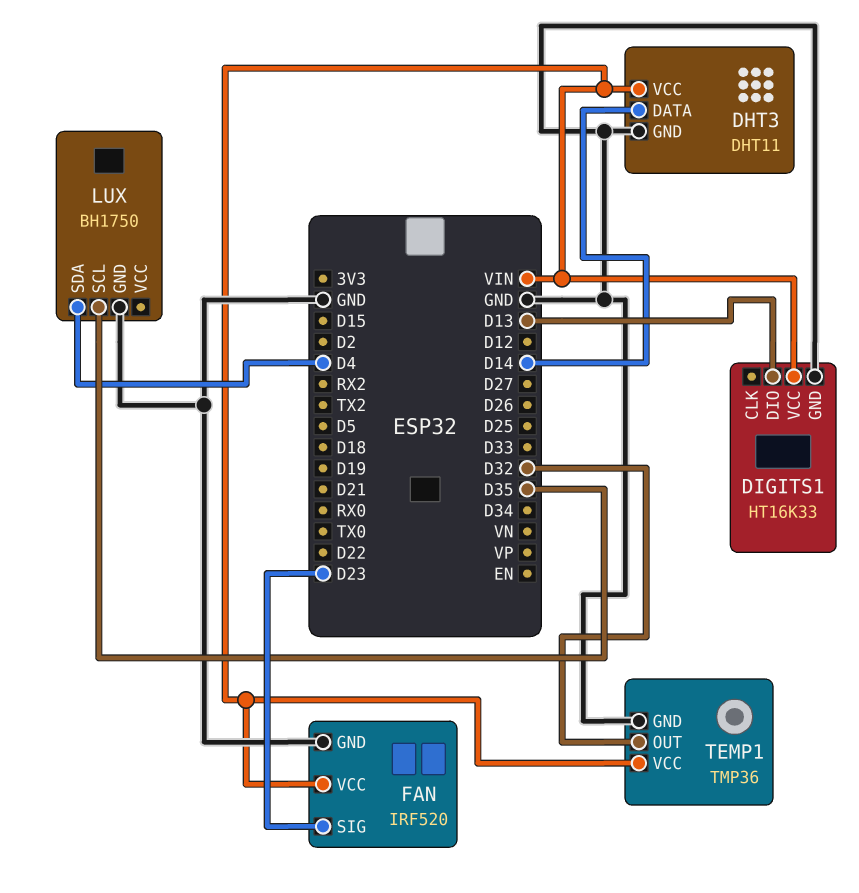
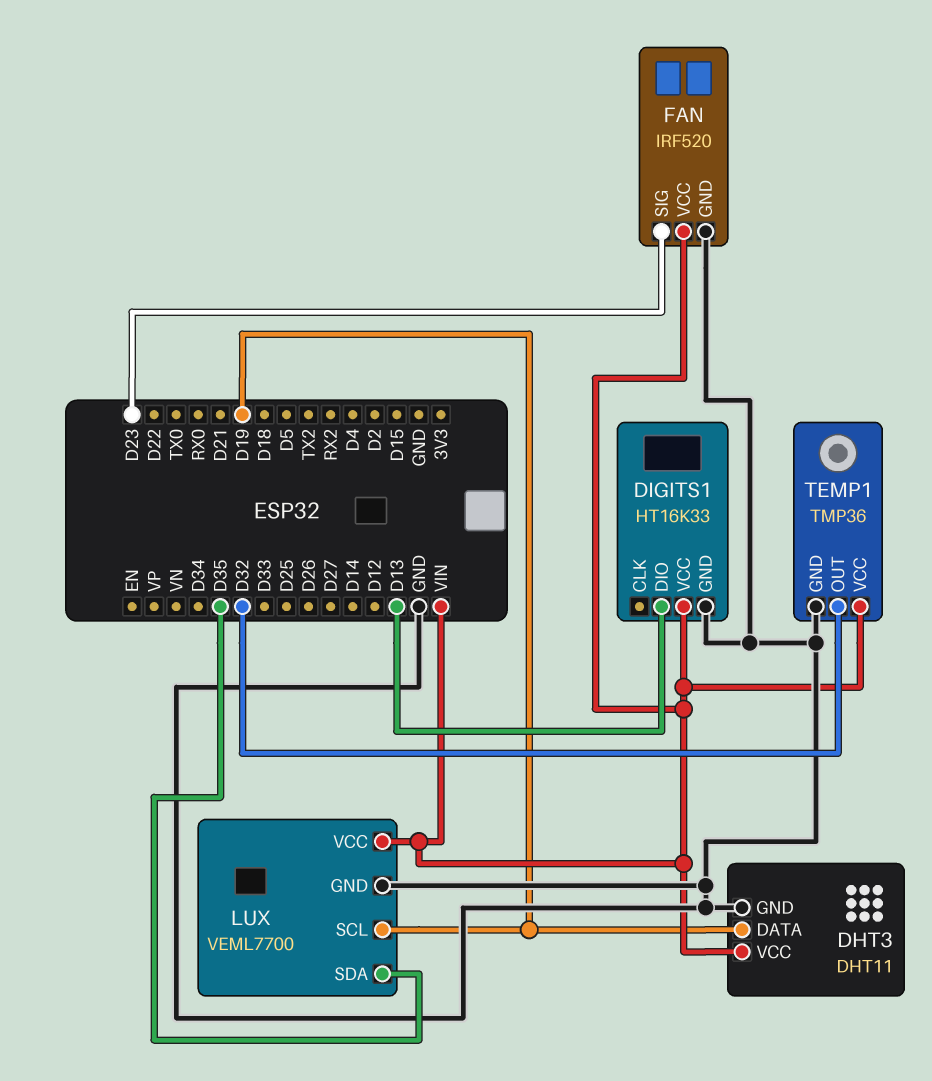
DHT3 pin DATA: D14 -> D19
LUX: BH1750 -> VEML7700
LUX pin SCL: D35 -> D19
LUX pin SDA: D4 -> D35
LUX pin VCC: none -> VIN

